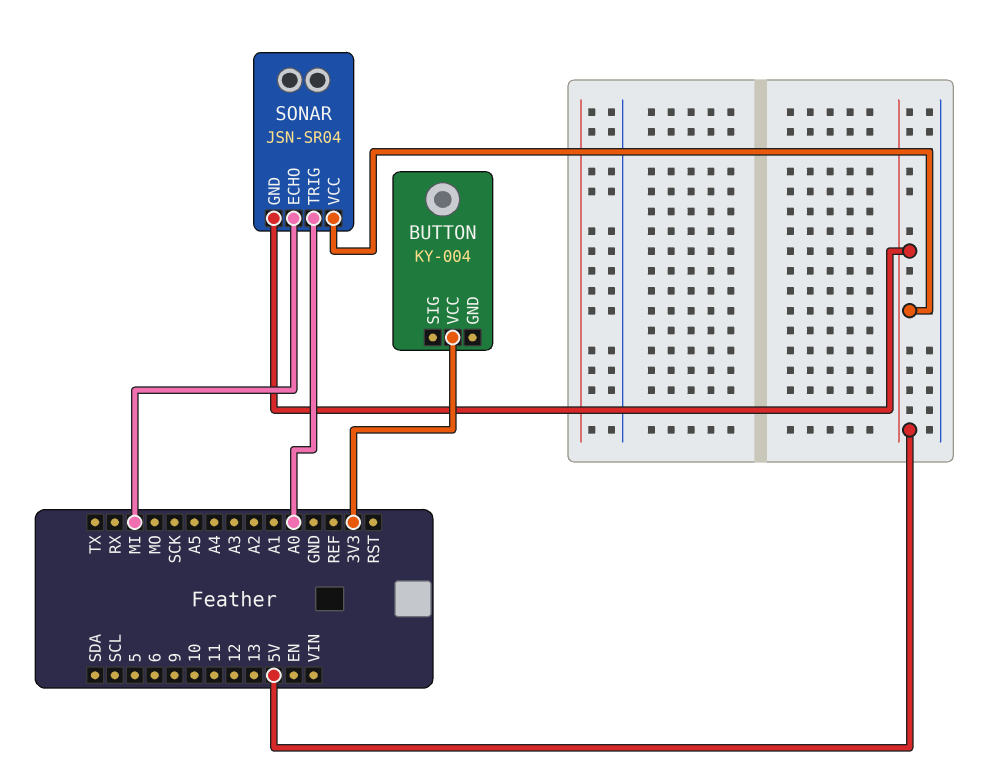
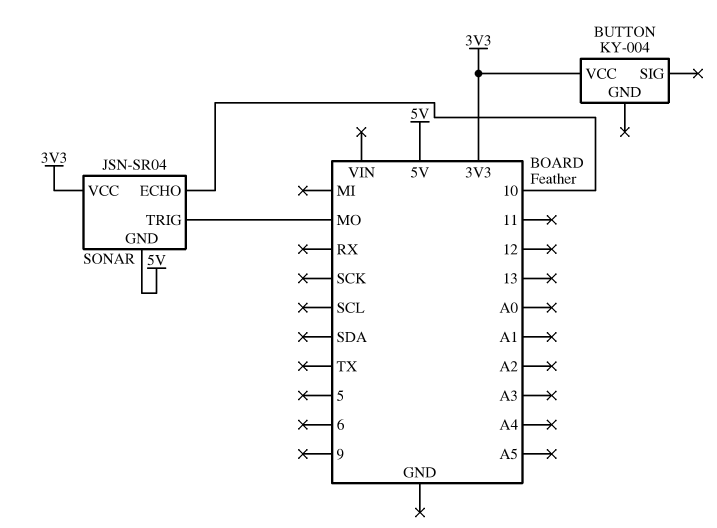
SONAR pin ECHO: MI -> 10
SONAR pin TRIG: A0 -> MO
SONAR pin VCC: 5V -> 3V3

